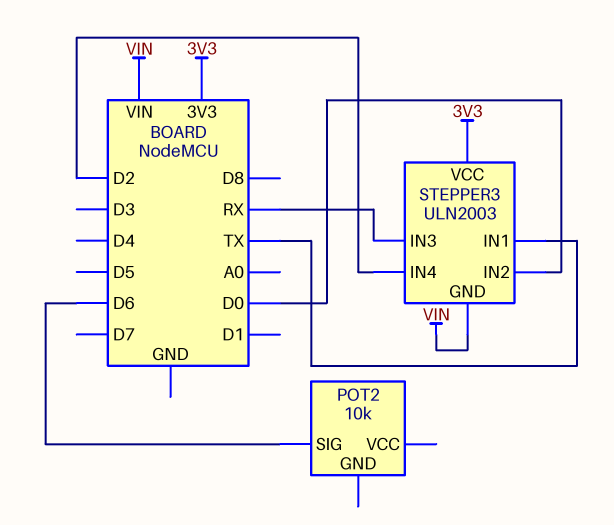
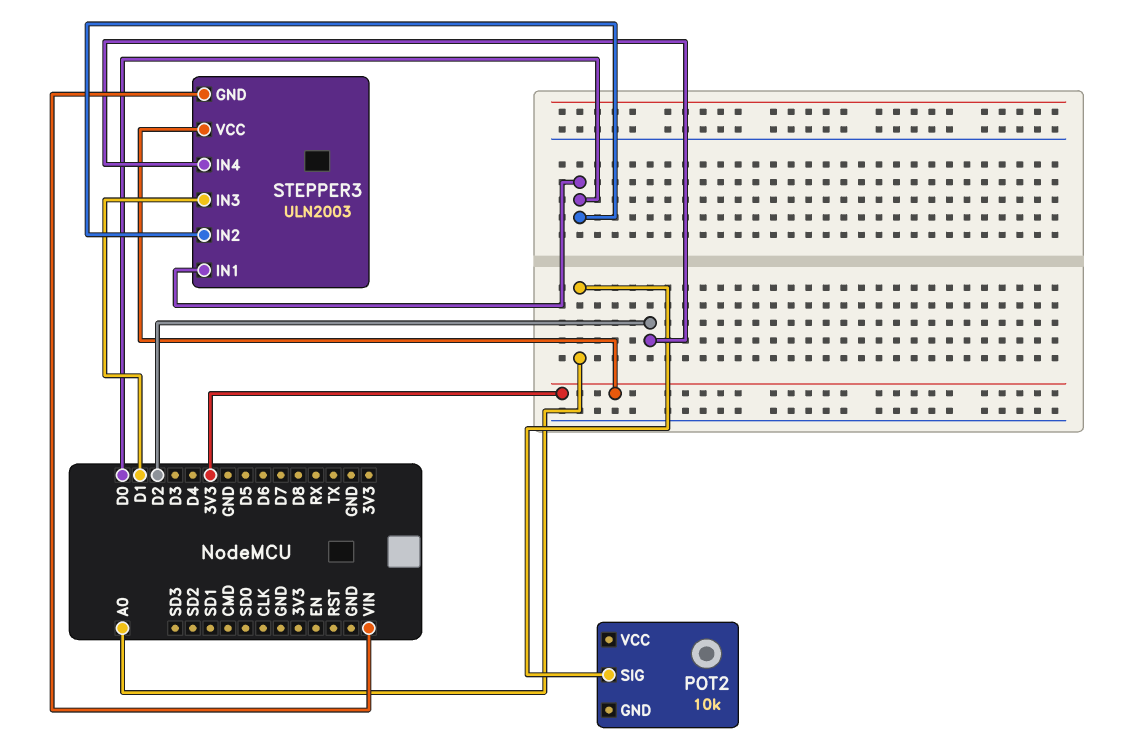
POT2 pin SIG: D6 -> A0
STEPPER3 pin IN1: TX -> D0
STEPPER3 pin IN3: RX -> D1

